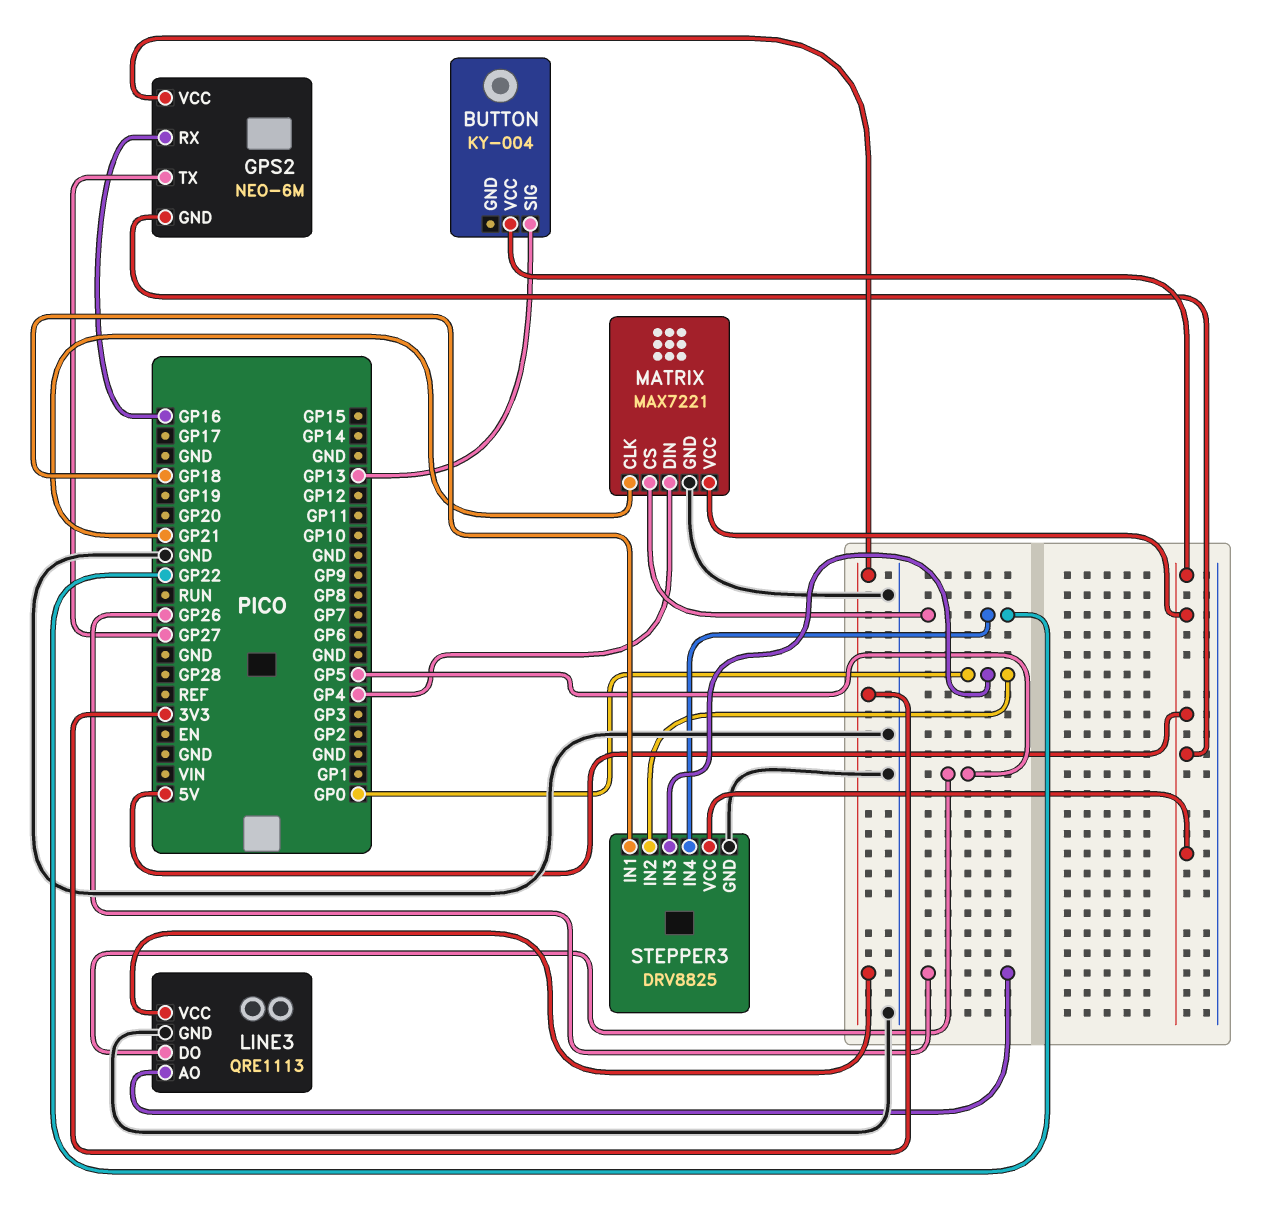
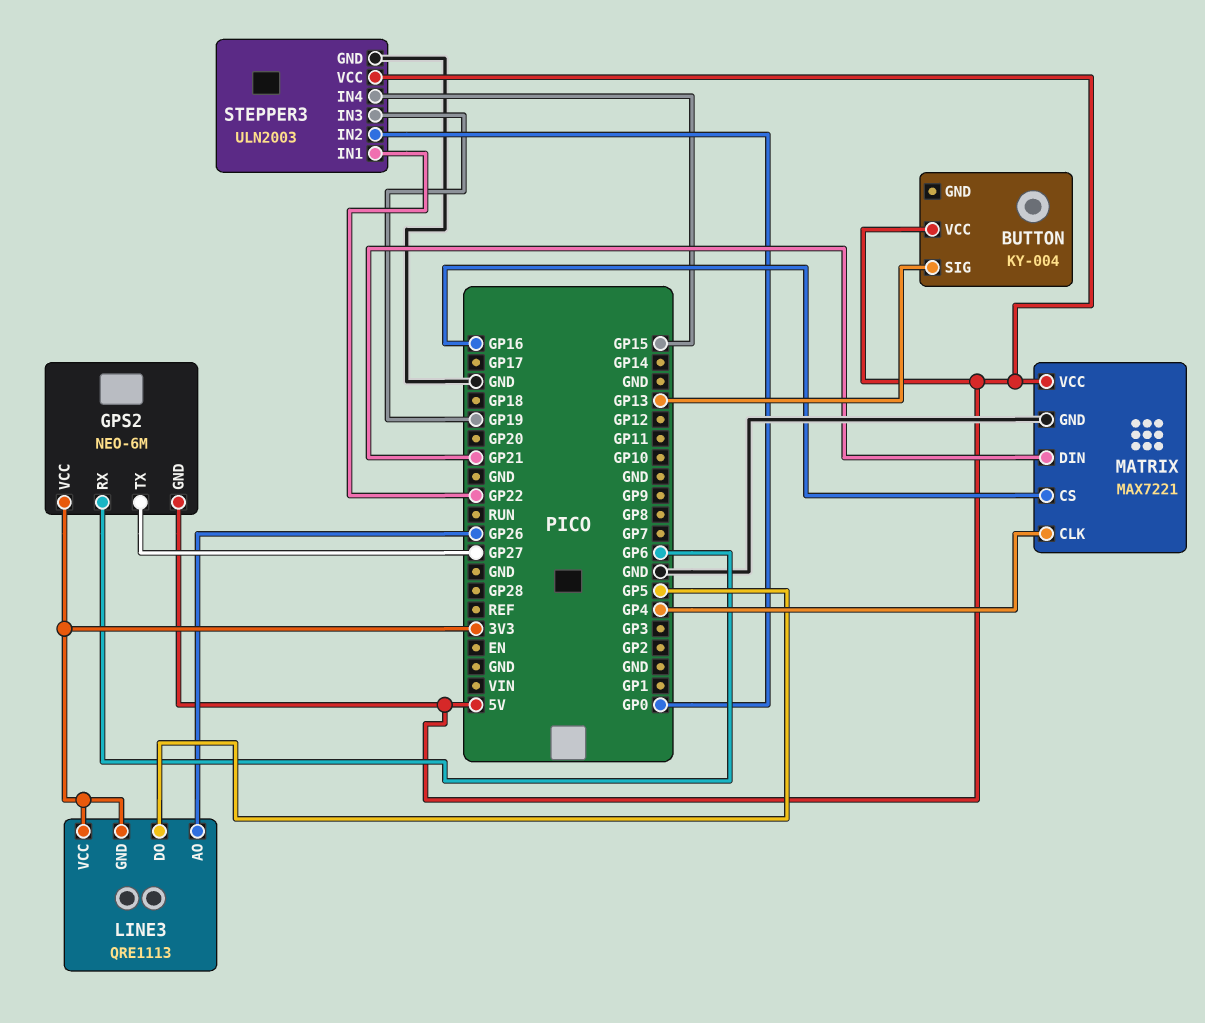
GPS2 pin RX: GP16 -> GP6
LINE3 pin GND: GND -> 3V3
MATRIX pin CLK: GP21 -> GP4
MATRIX pin CS: GP22 -> GP16
MATRIX pin DIN: GP4 -> GP21
STEPPER3: DRV8825 -> ULN2003
STEPPER3 pin IN1: GP18 -> GP22
STEPPER3 pin IN3: GP0 -> GP19
STEPPER3 pin IN4: GP22 -> GP15

